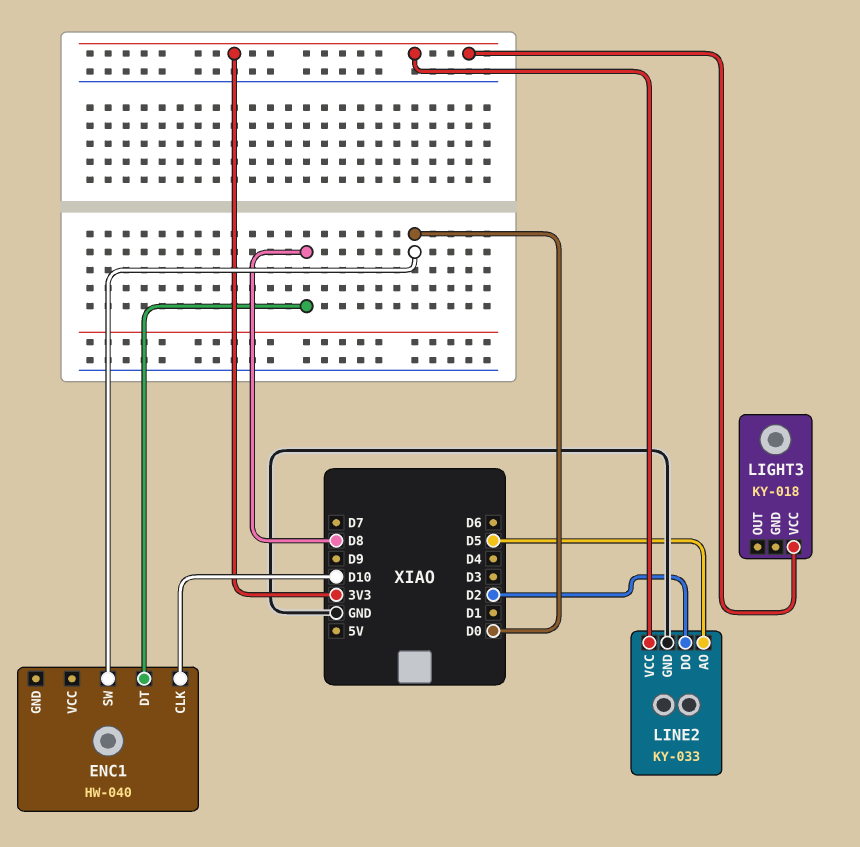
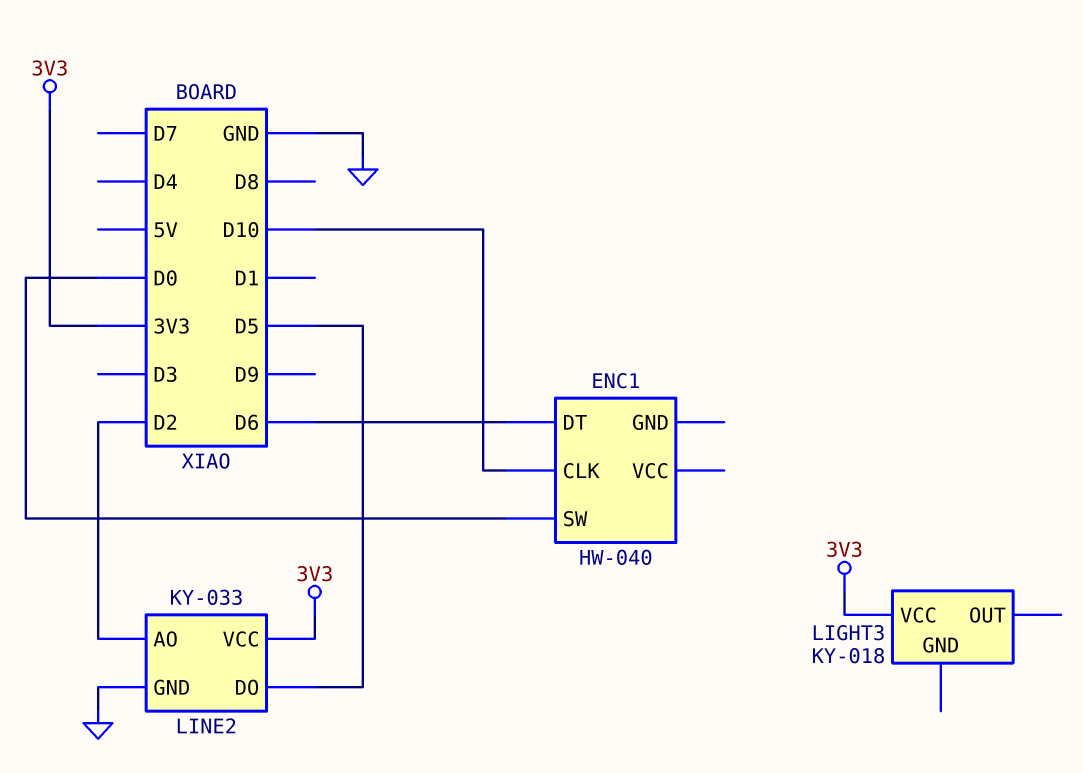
ENC1 pin DT: D8 -> D6
LINE2 pin AO: D5 -> D2
LINE2 pin DO: D2 -> D5

